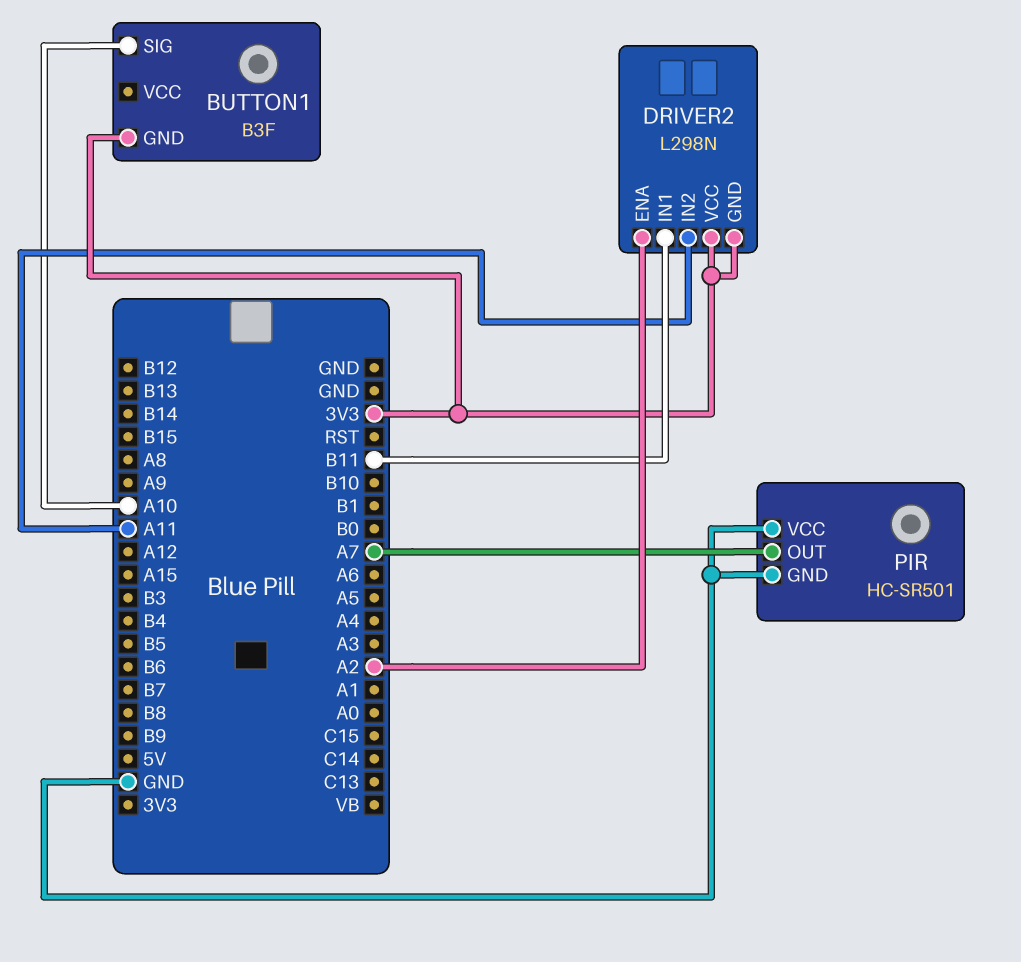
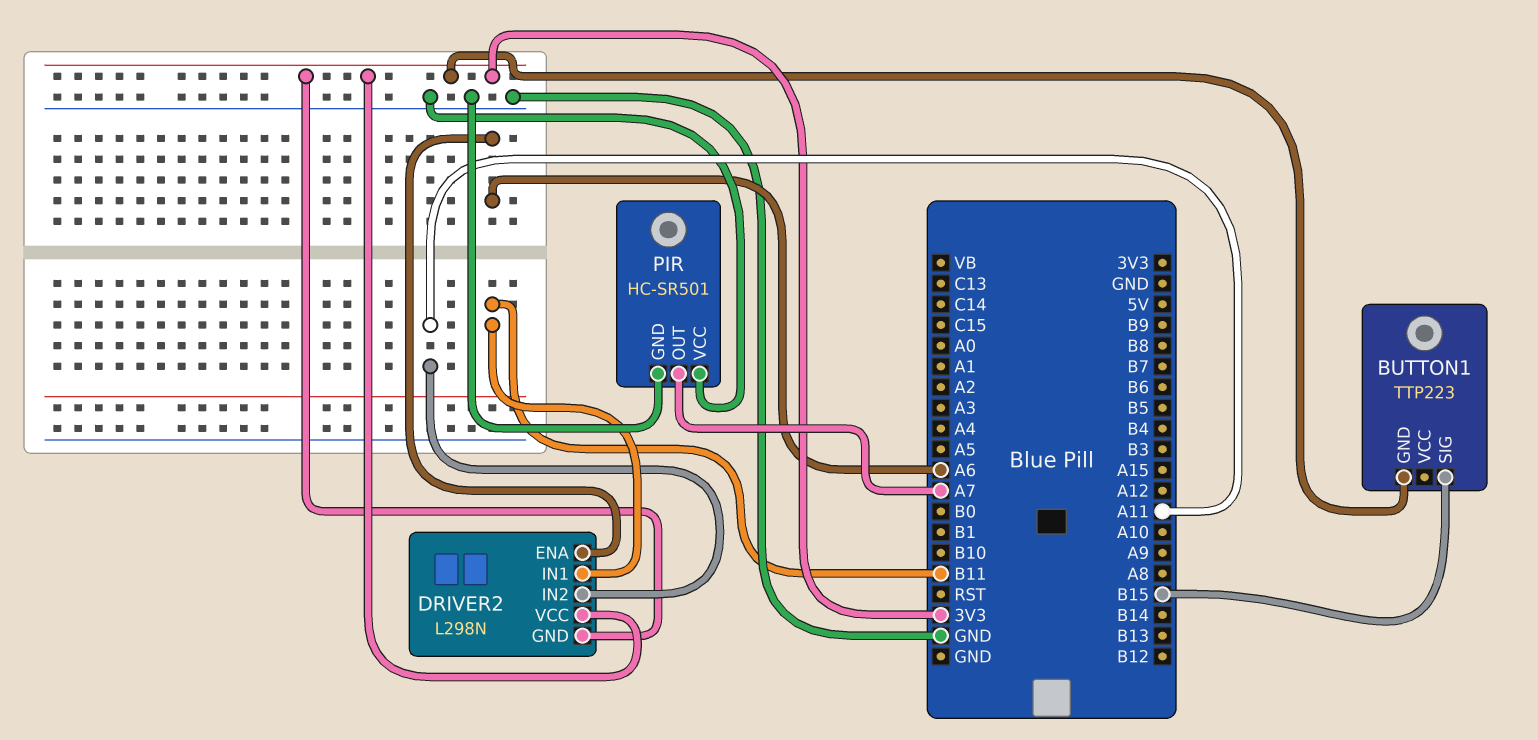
BUTTON1: B3F -> TTP223
BUTTON1 pin SIG: A10 -> B15
DRIVER2 pin ENA: A2 -> A6

